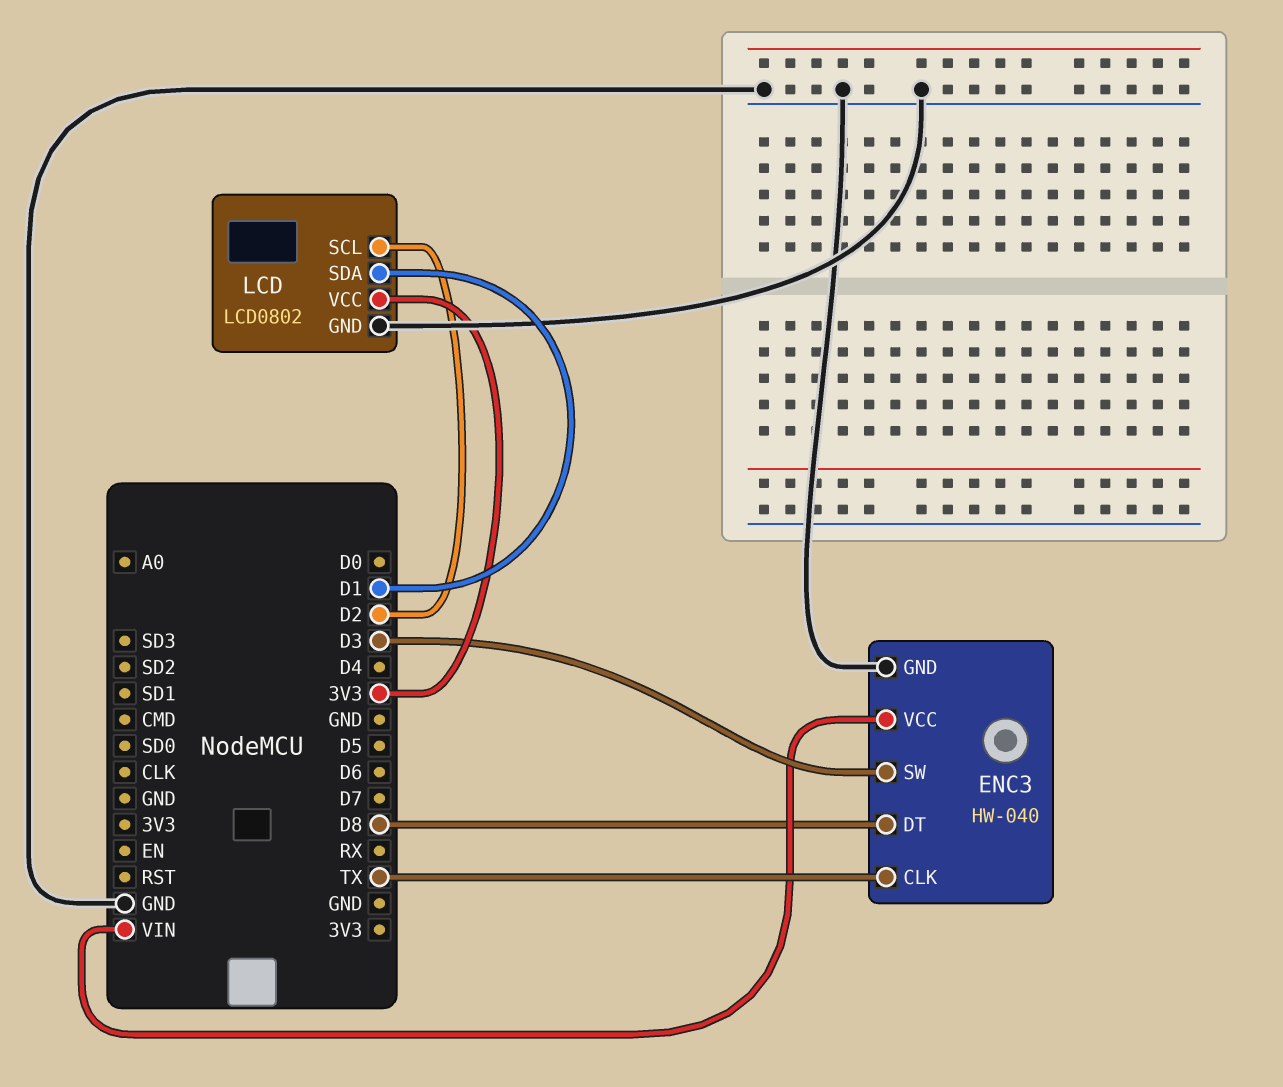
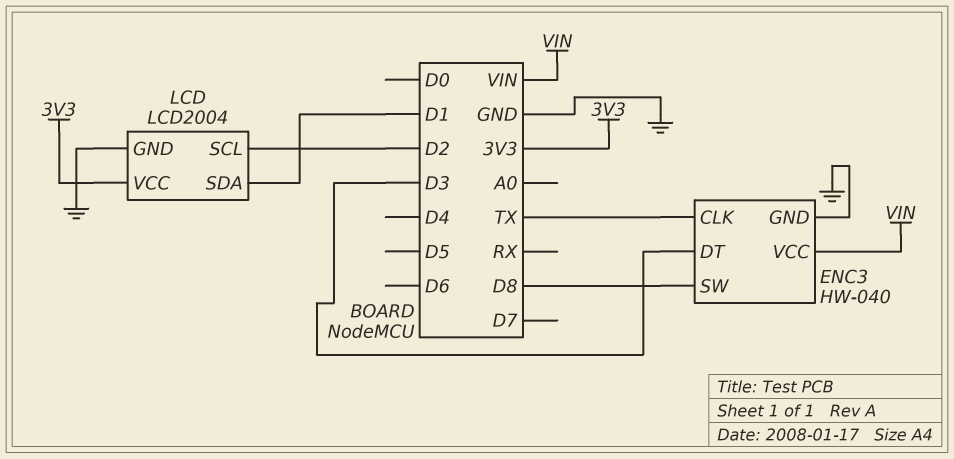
ENC3 pin DT: D8 -> D3
ENC3 pin SW: D3 -> D8
LCD: LCD0802 -> LCD2004

